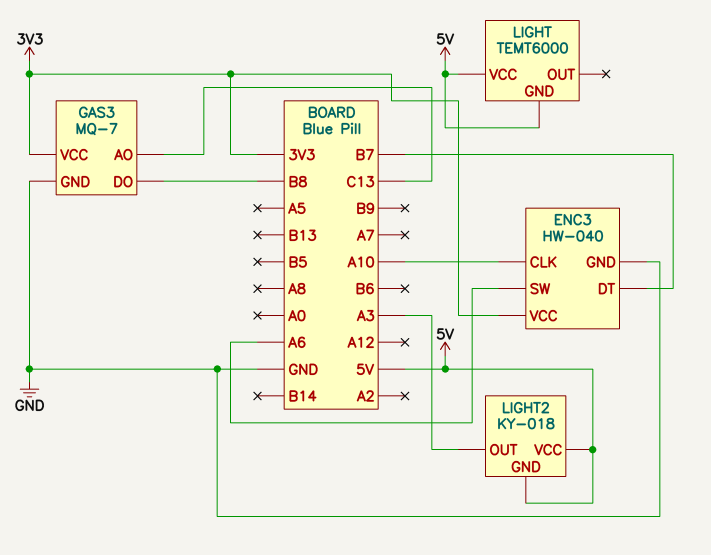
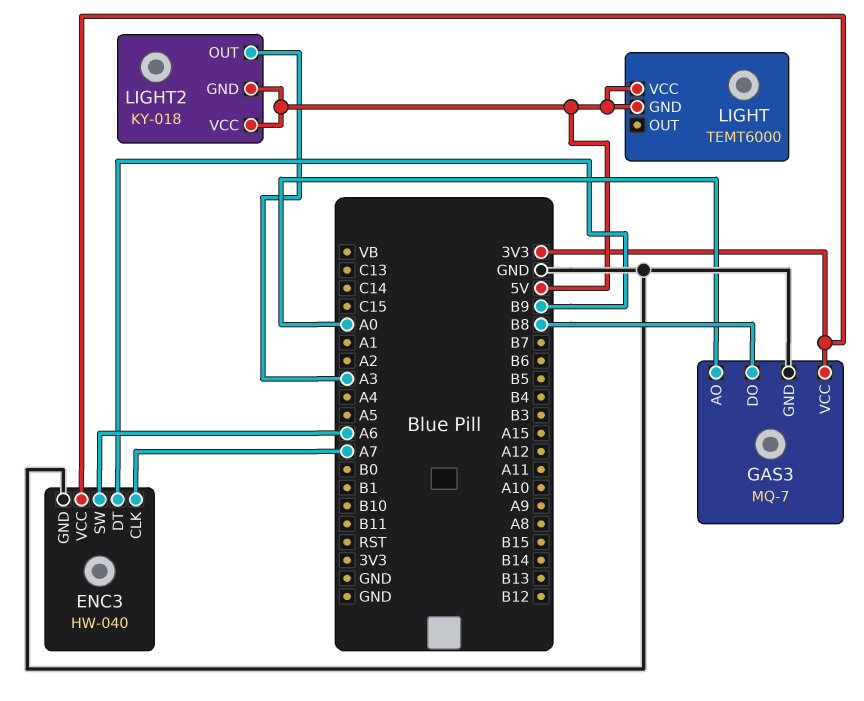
ENC3 pin CLK: A10 -> A7
ENC3 pin DT: B7 -> B9
GAS3 pin AO: C13 -> A0

